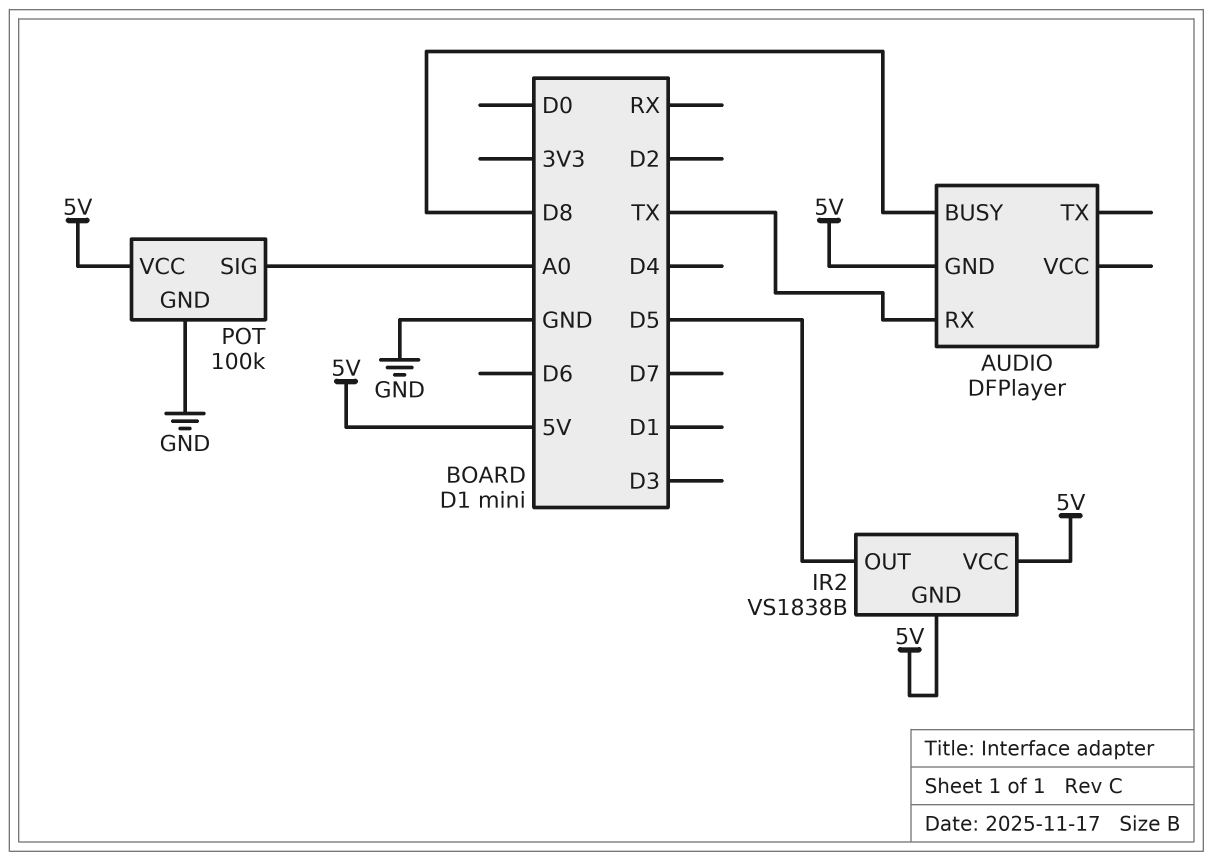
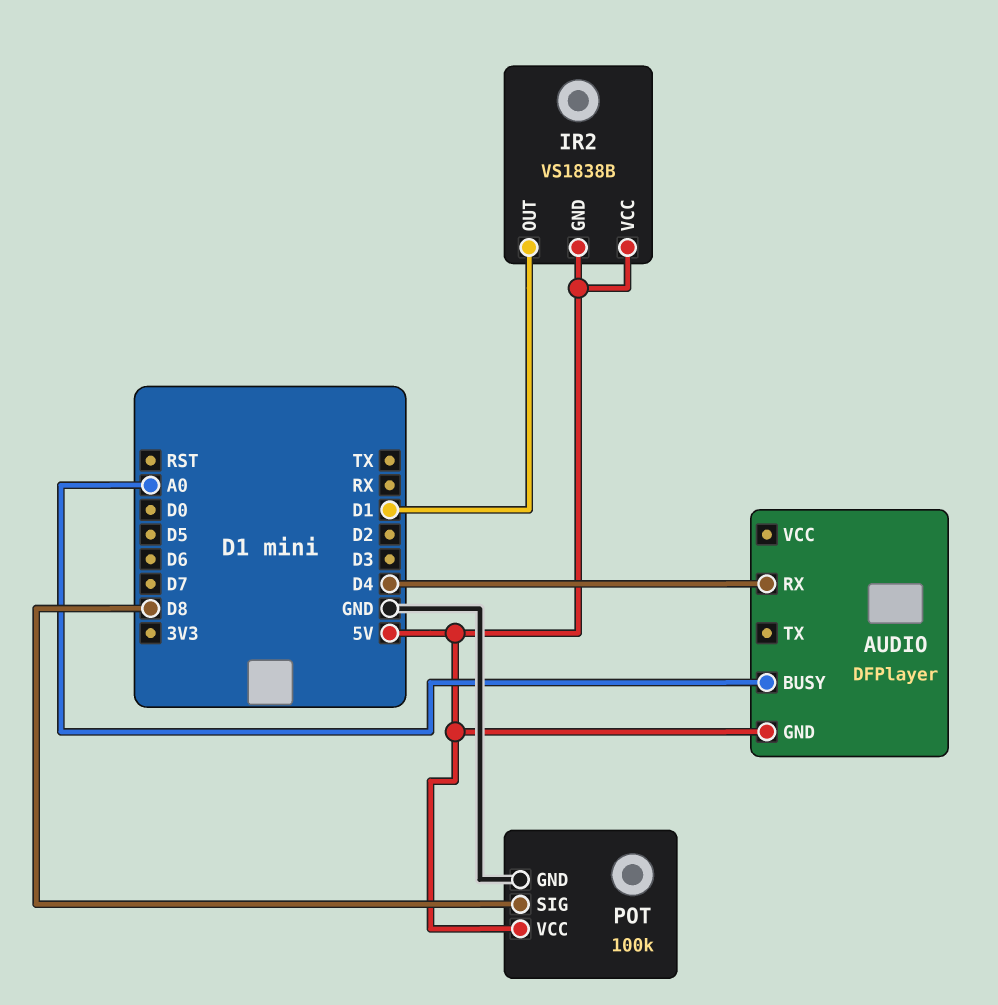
AUDIO pin BUSY: D8 -> A0
AUDIO pin RX: TX -> D4
IR2 pin OUT: D5 -> D1
POT pin SIG: A0 -> D8

